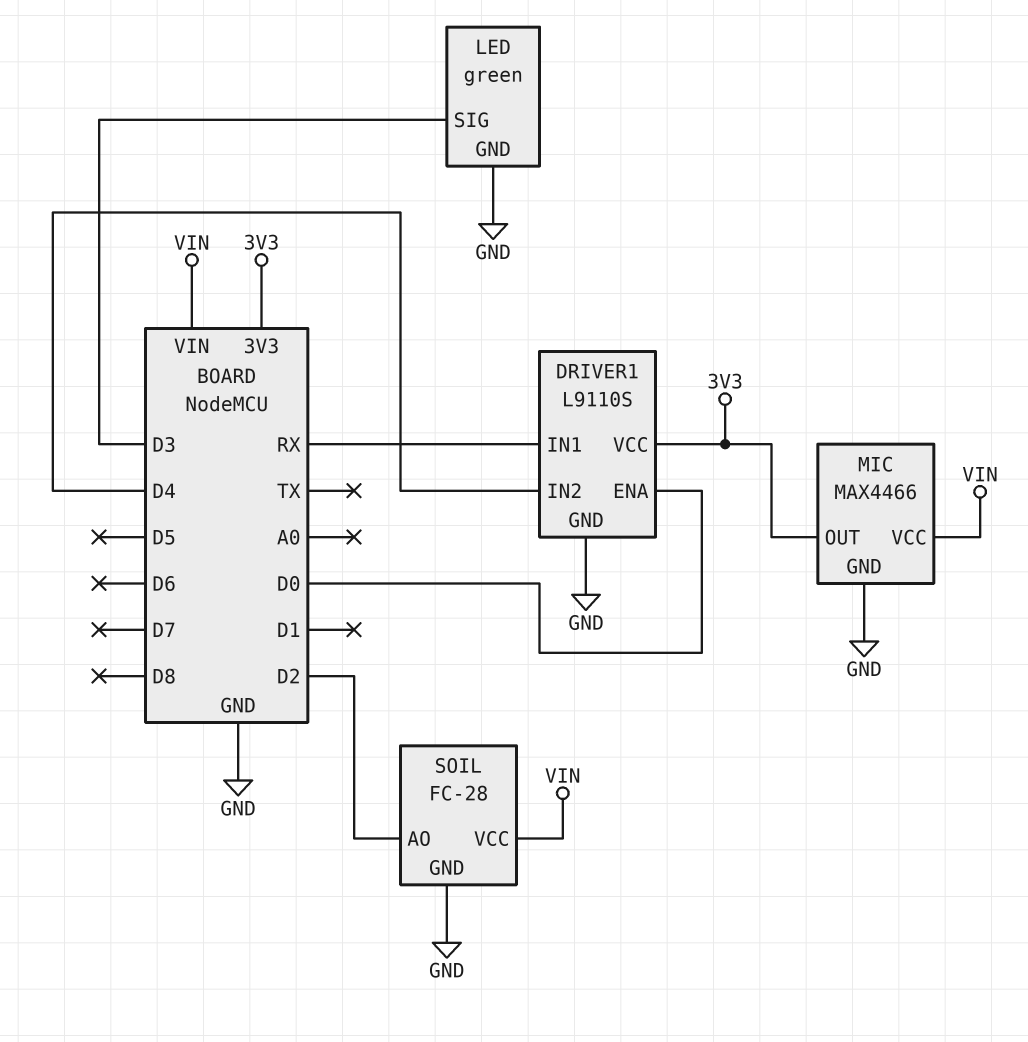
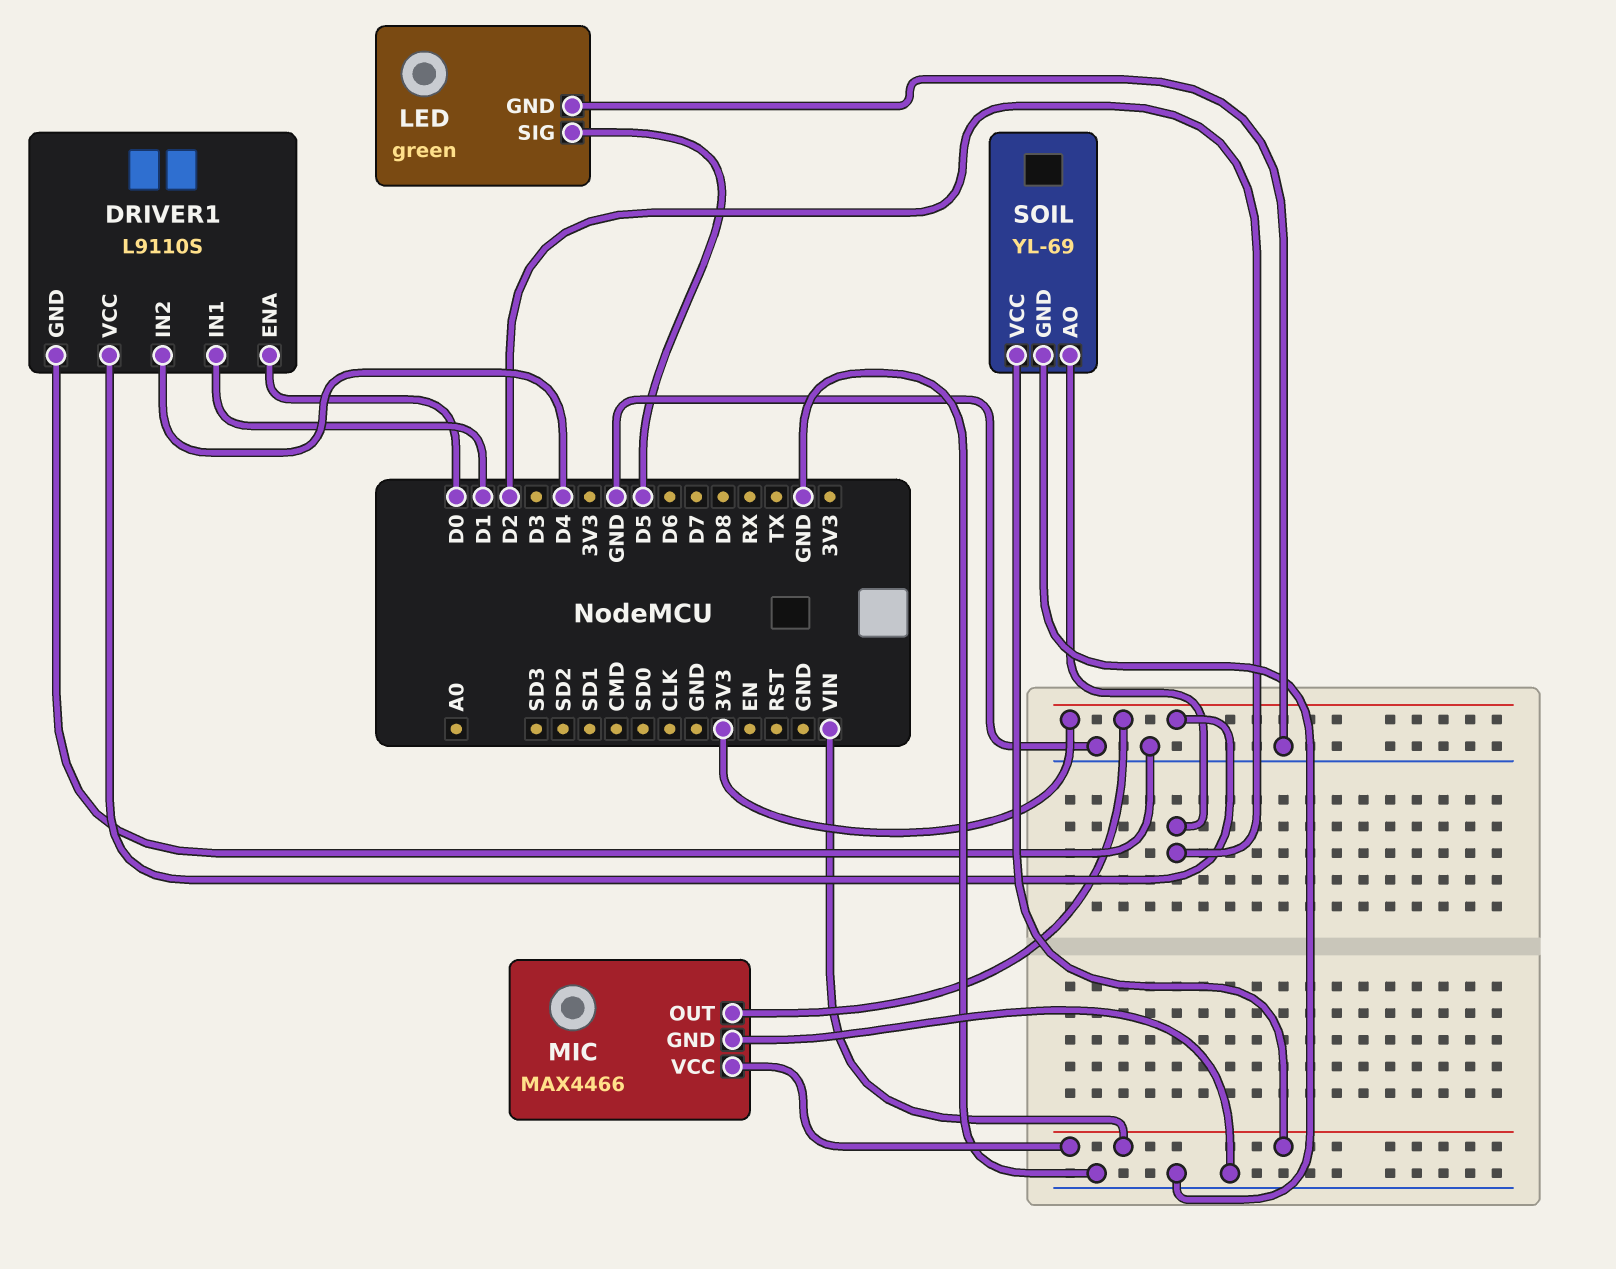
DRIVER1 pin IN1: RX -> D1
LED pin SIG: D3 -> D5
SOIL: FC-28 -> YL-69

